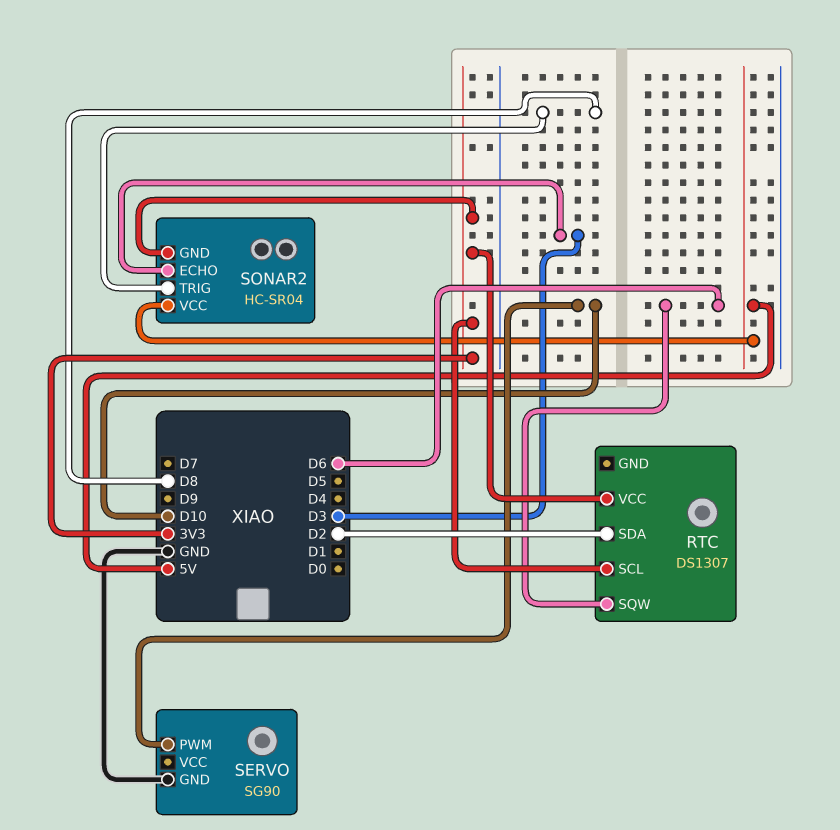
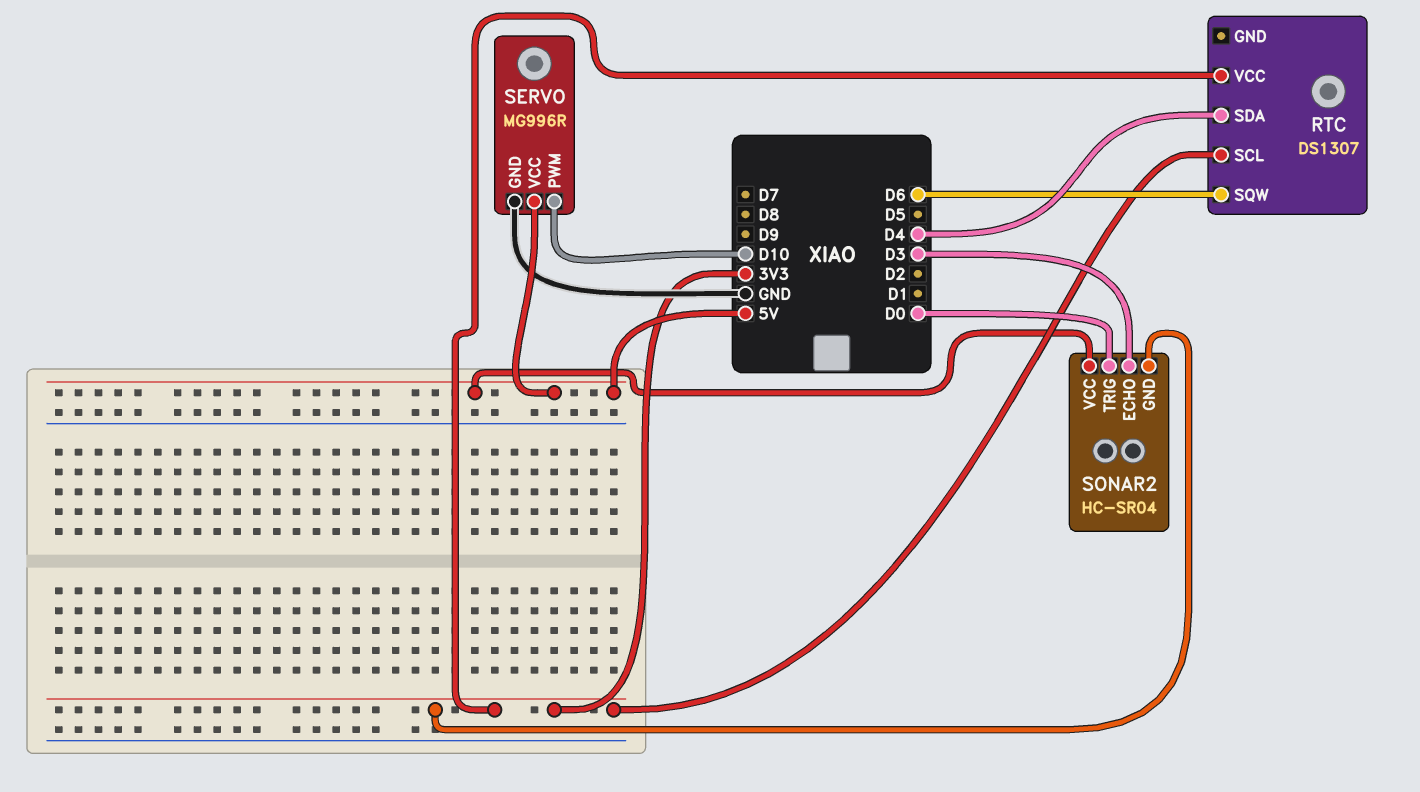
RTC pin SDA: D2 -> D4
SERVO: SG90 -> MG996R
SERVO pin VCC: none -> 5V
SONAR2 pin TRIG: D8 -> D0

